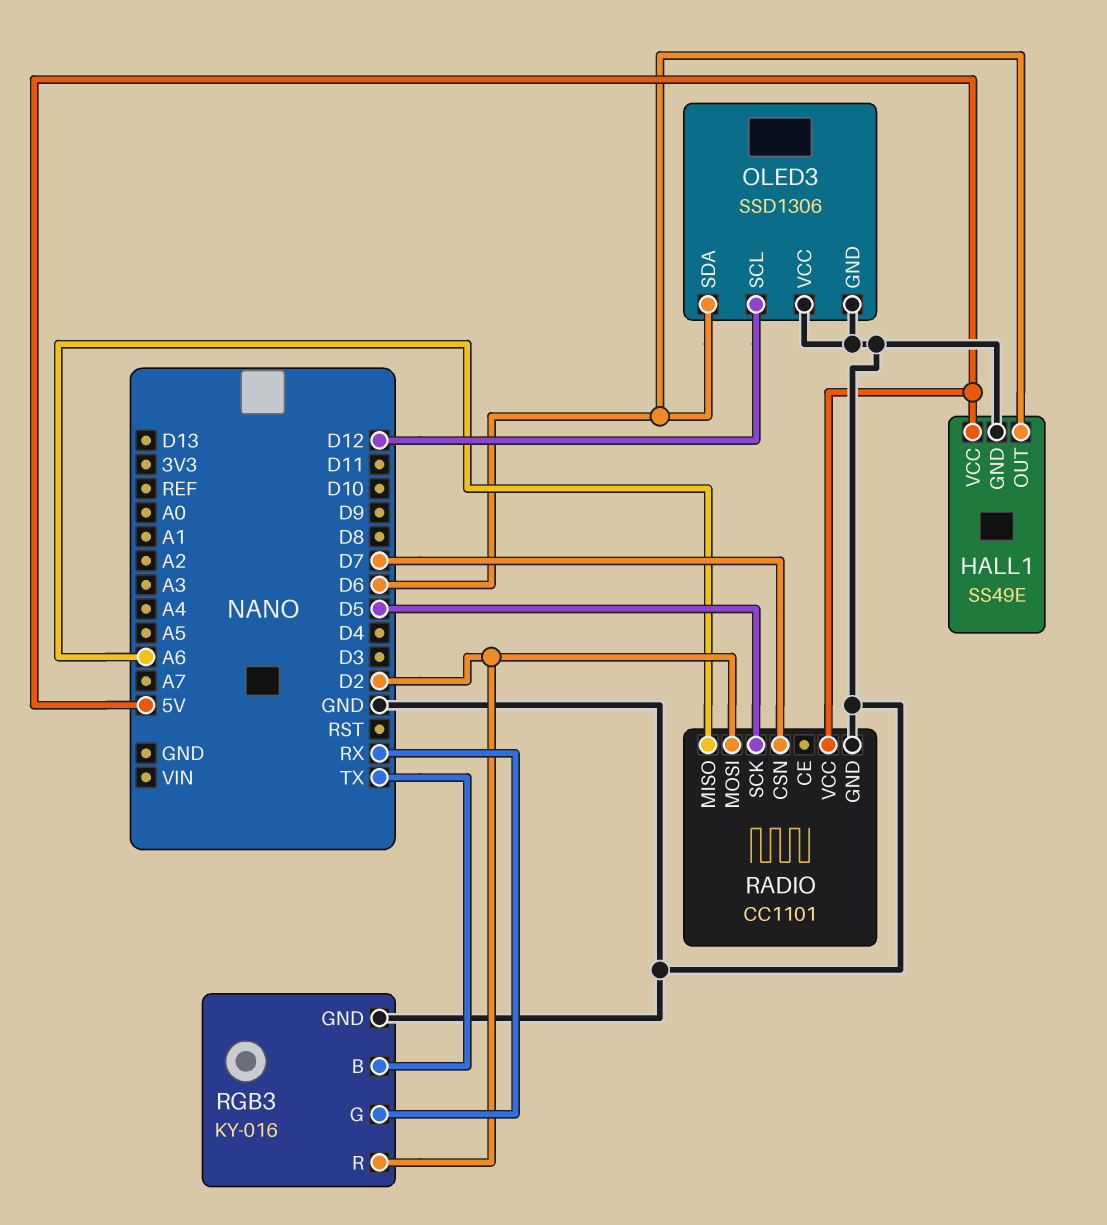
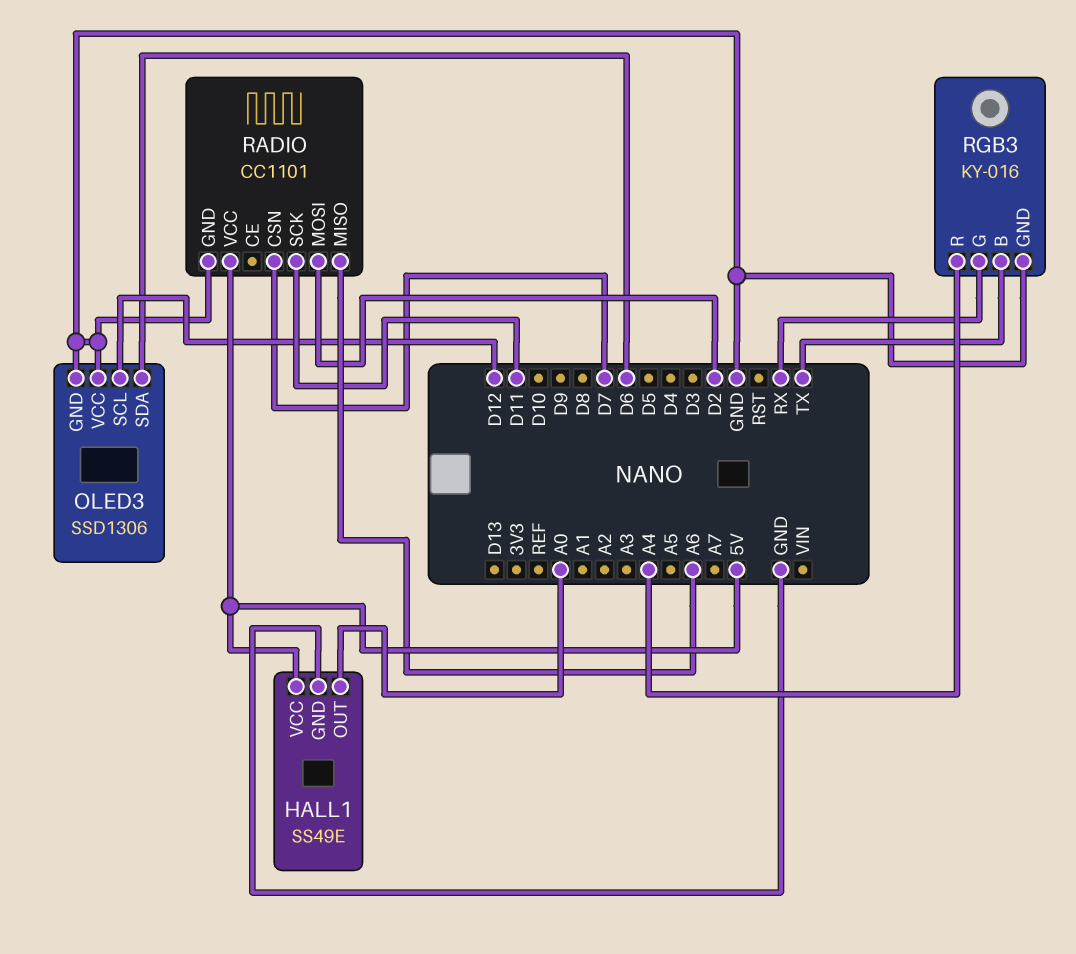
HALL1 pin OUT: D6 -> A0
RADIO pin SCK: D5 -> D11
RGB3 pin R: D2 -> A4

